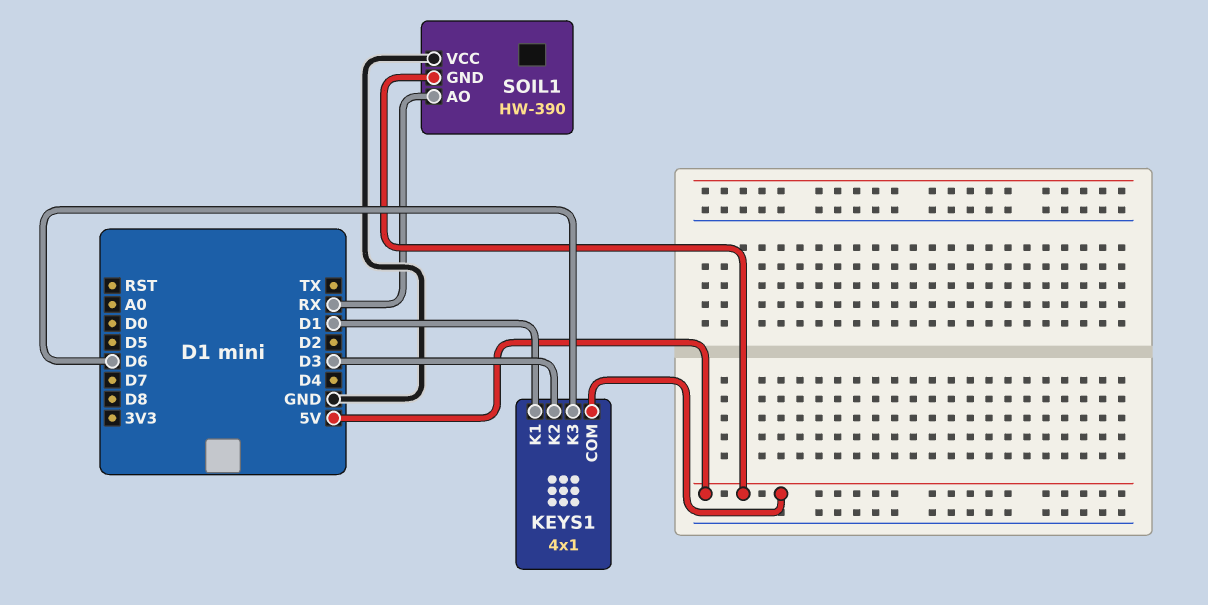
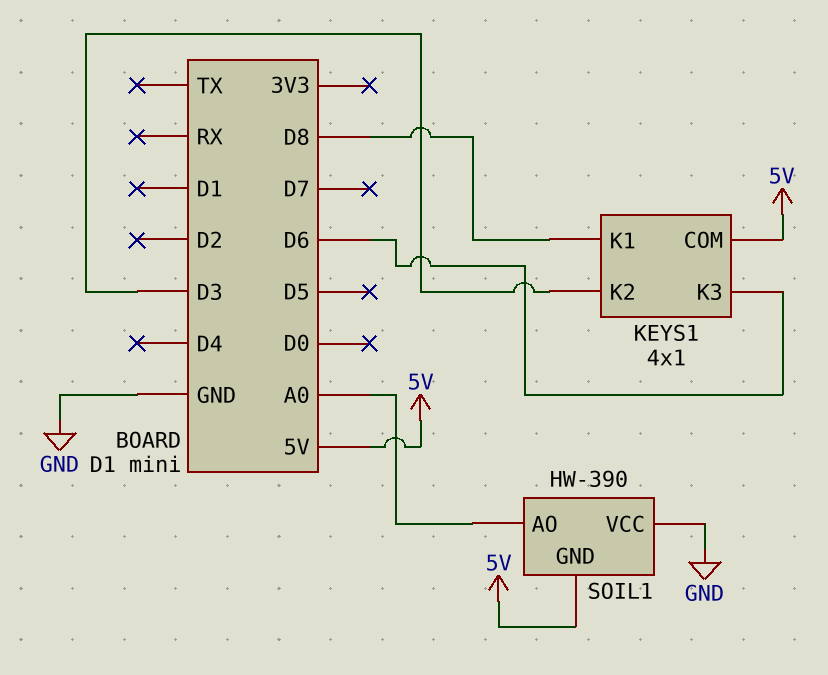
KEYS1 pin K1: D1 -> D8
SOIL1 pin AO: RX -> A0

